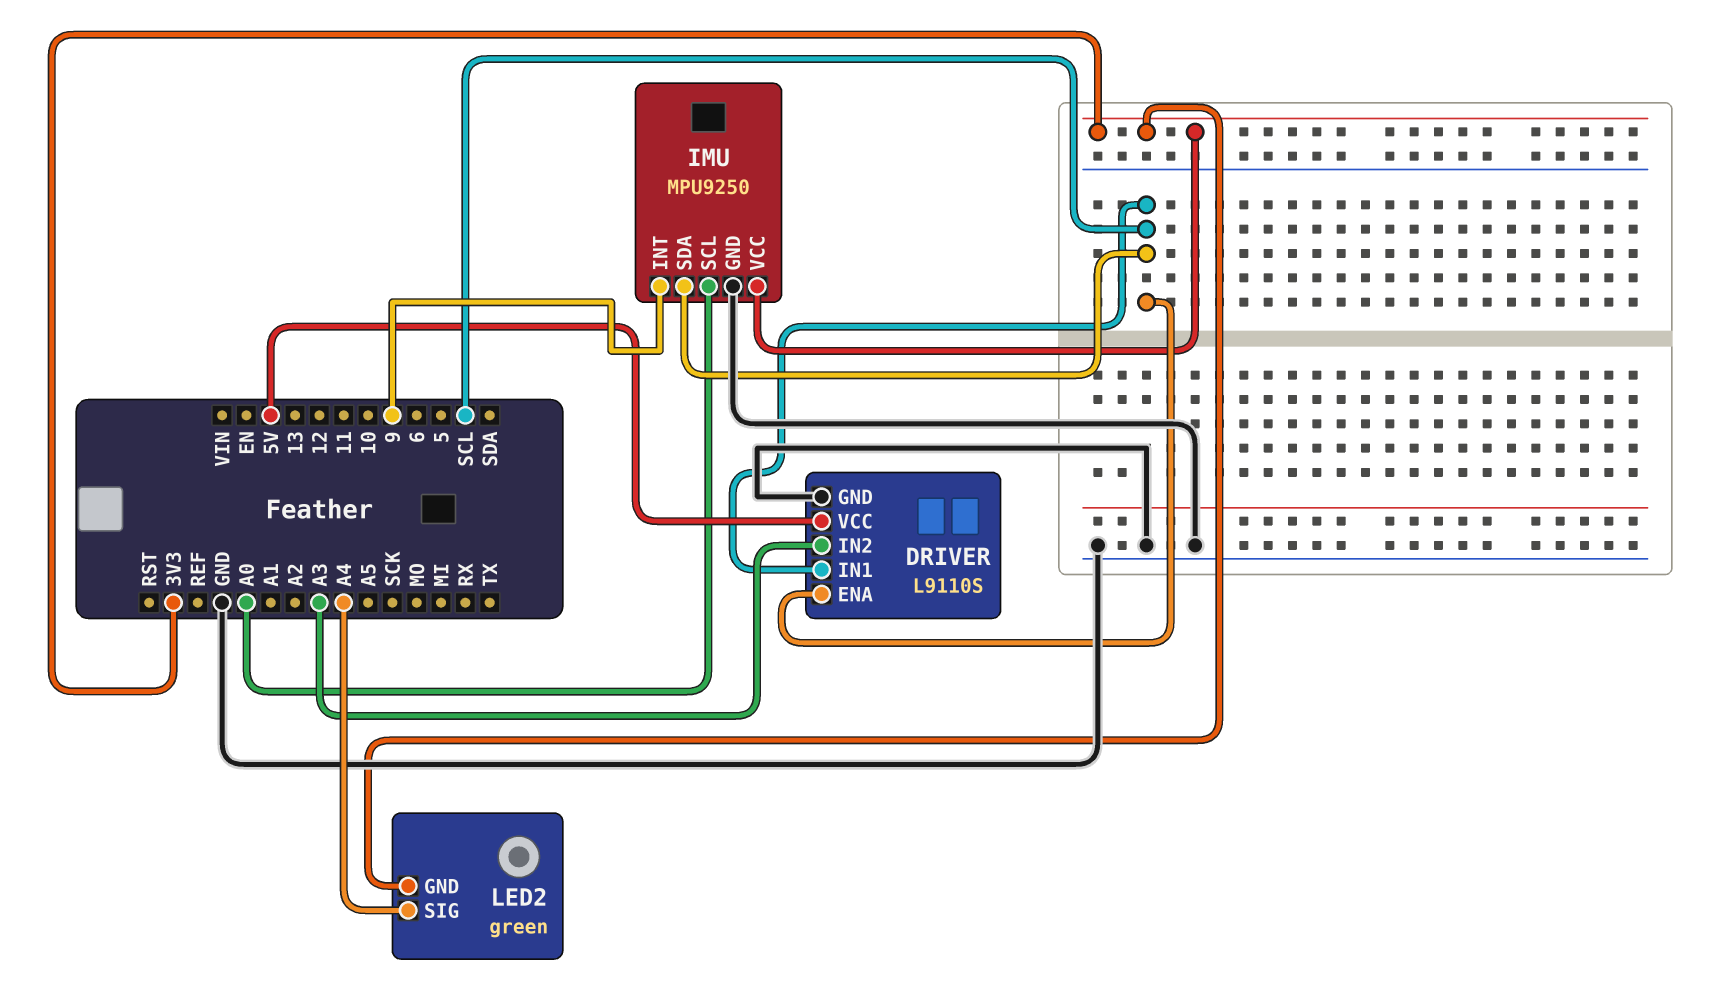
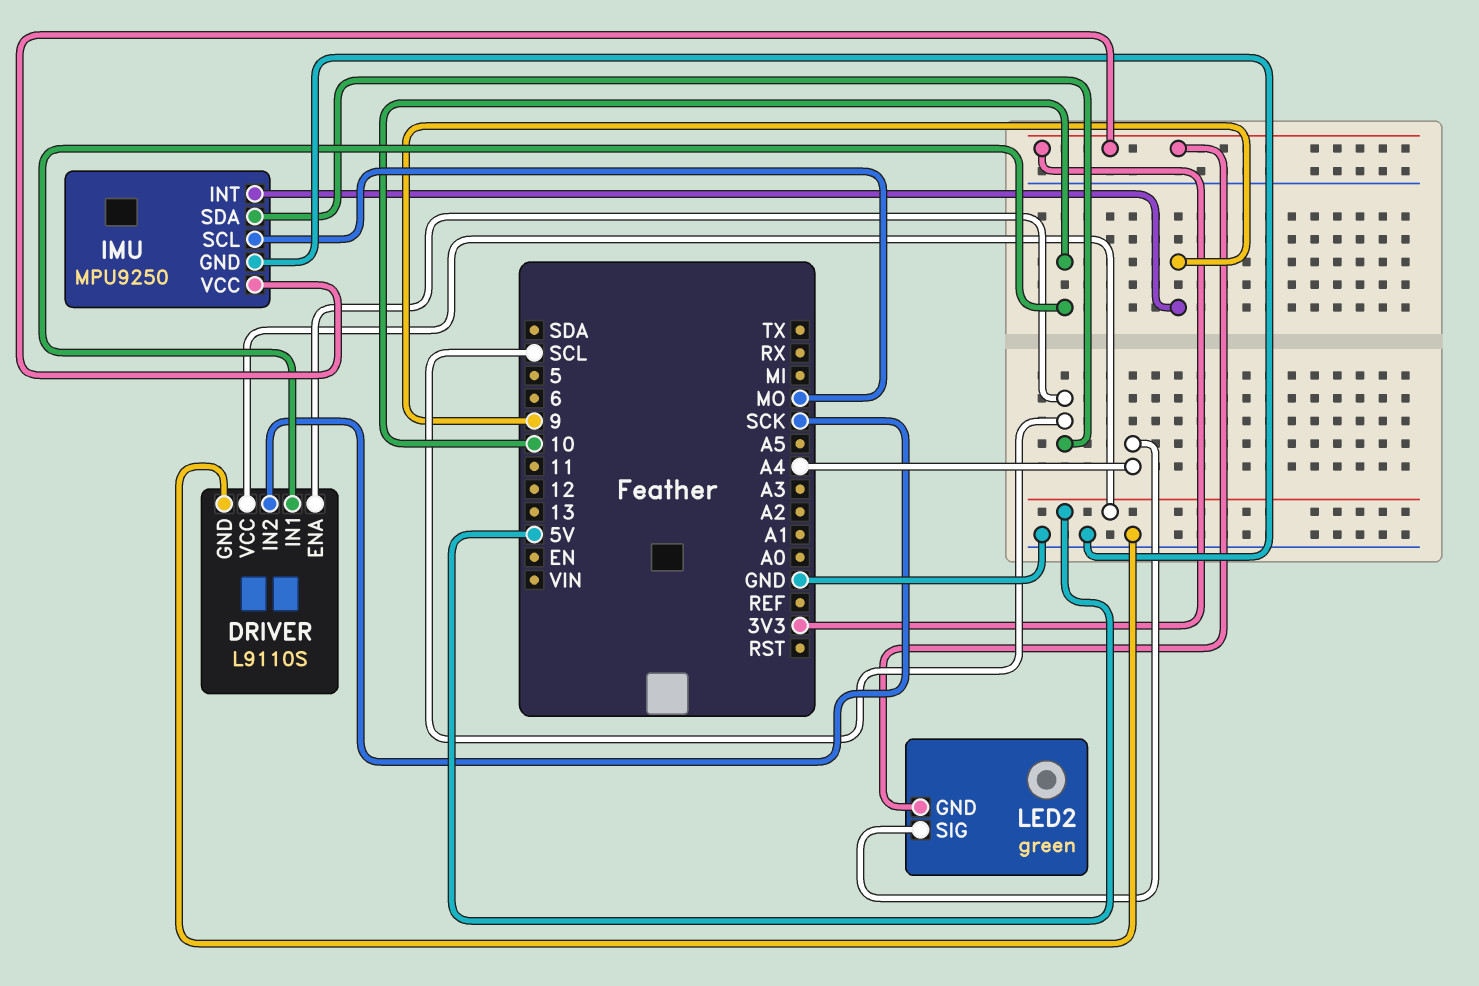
DRIVER pin IN1: SCL -> 10
DRIVER pin IN2: A3 -> SCK
IMU pin SCL: A0 -> MO

